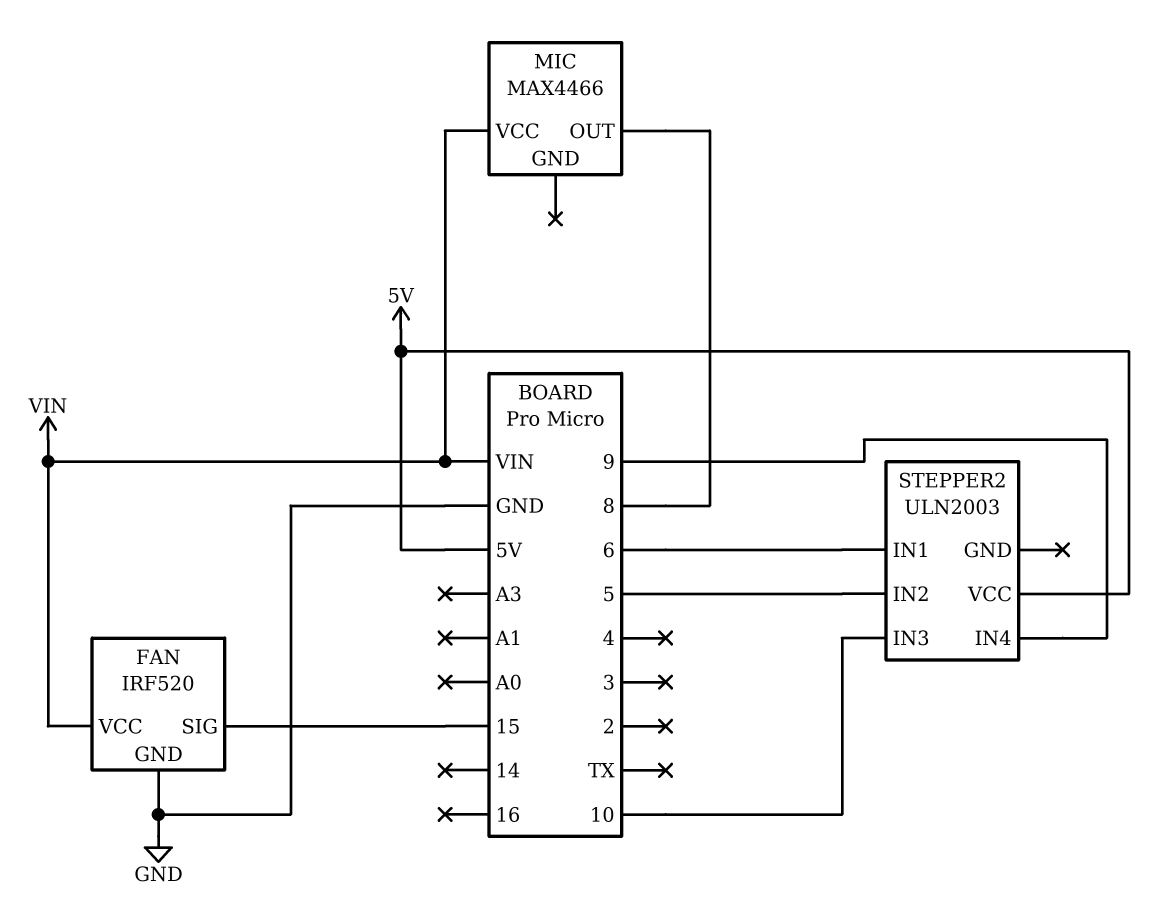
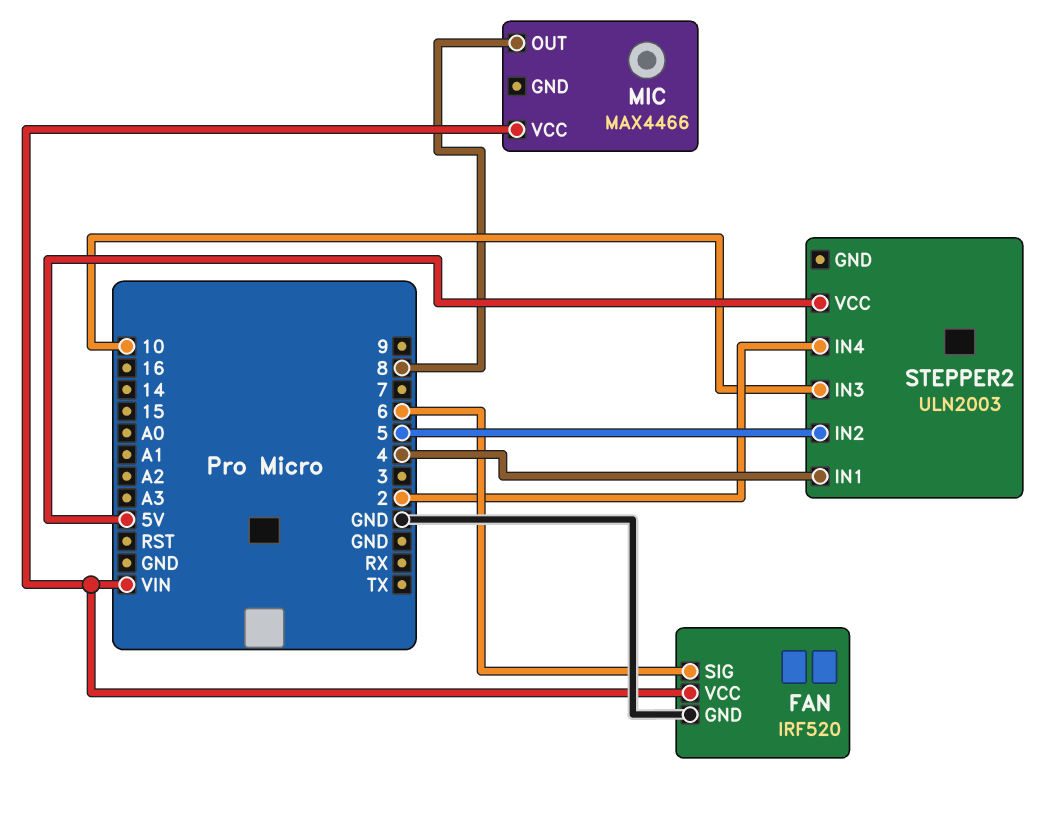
FAN pin SIG: 15 -> 6
STEPPER2 pin IN1: 6 -> 4
STEPPER2 pin IN4: 9 -> 2

